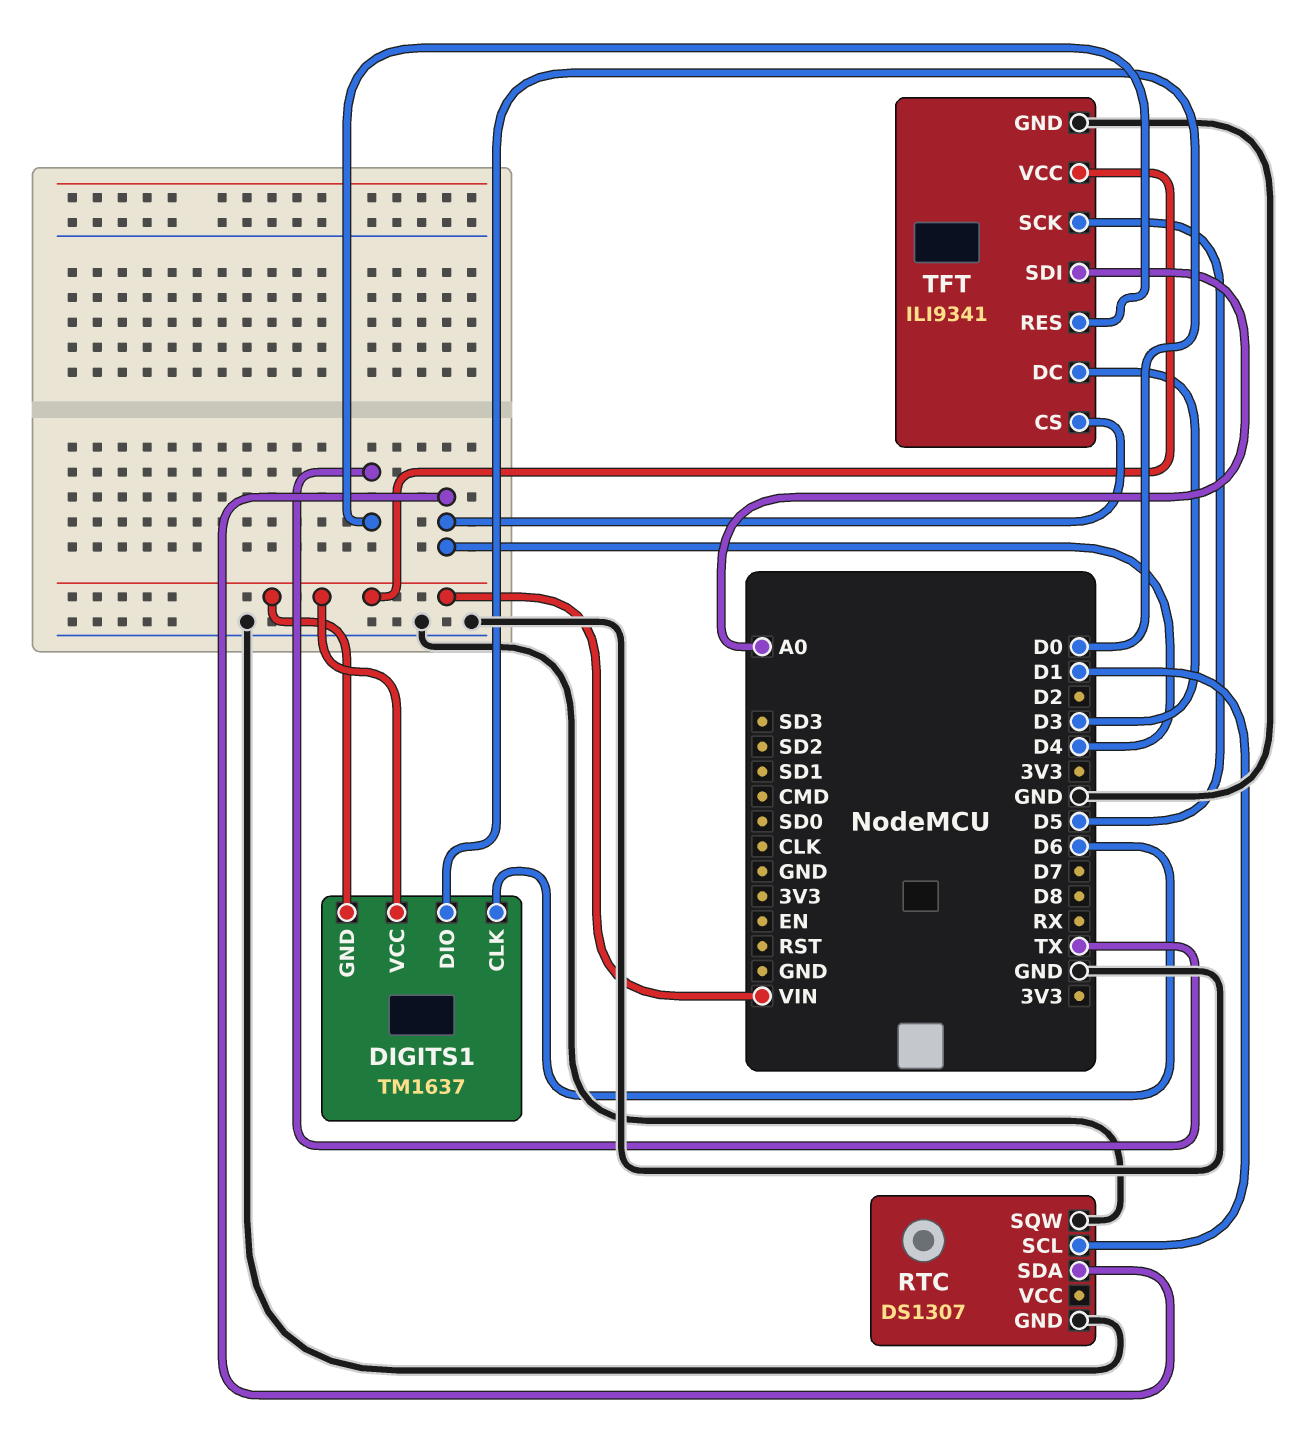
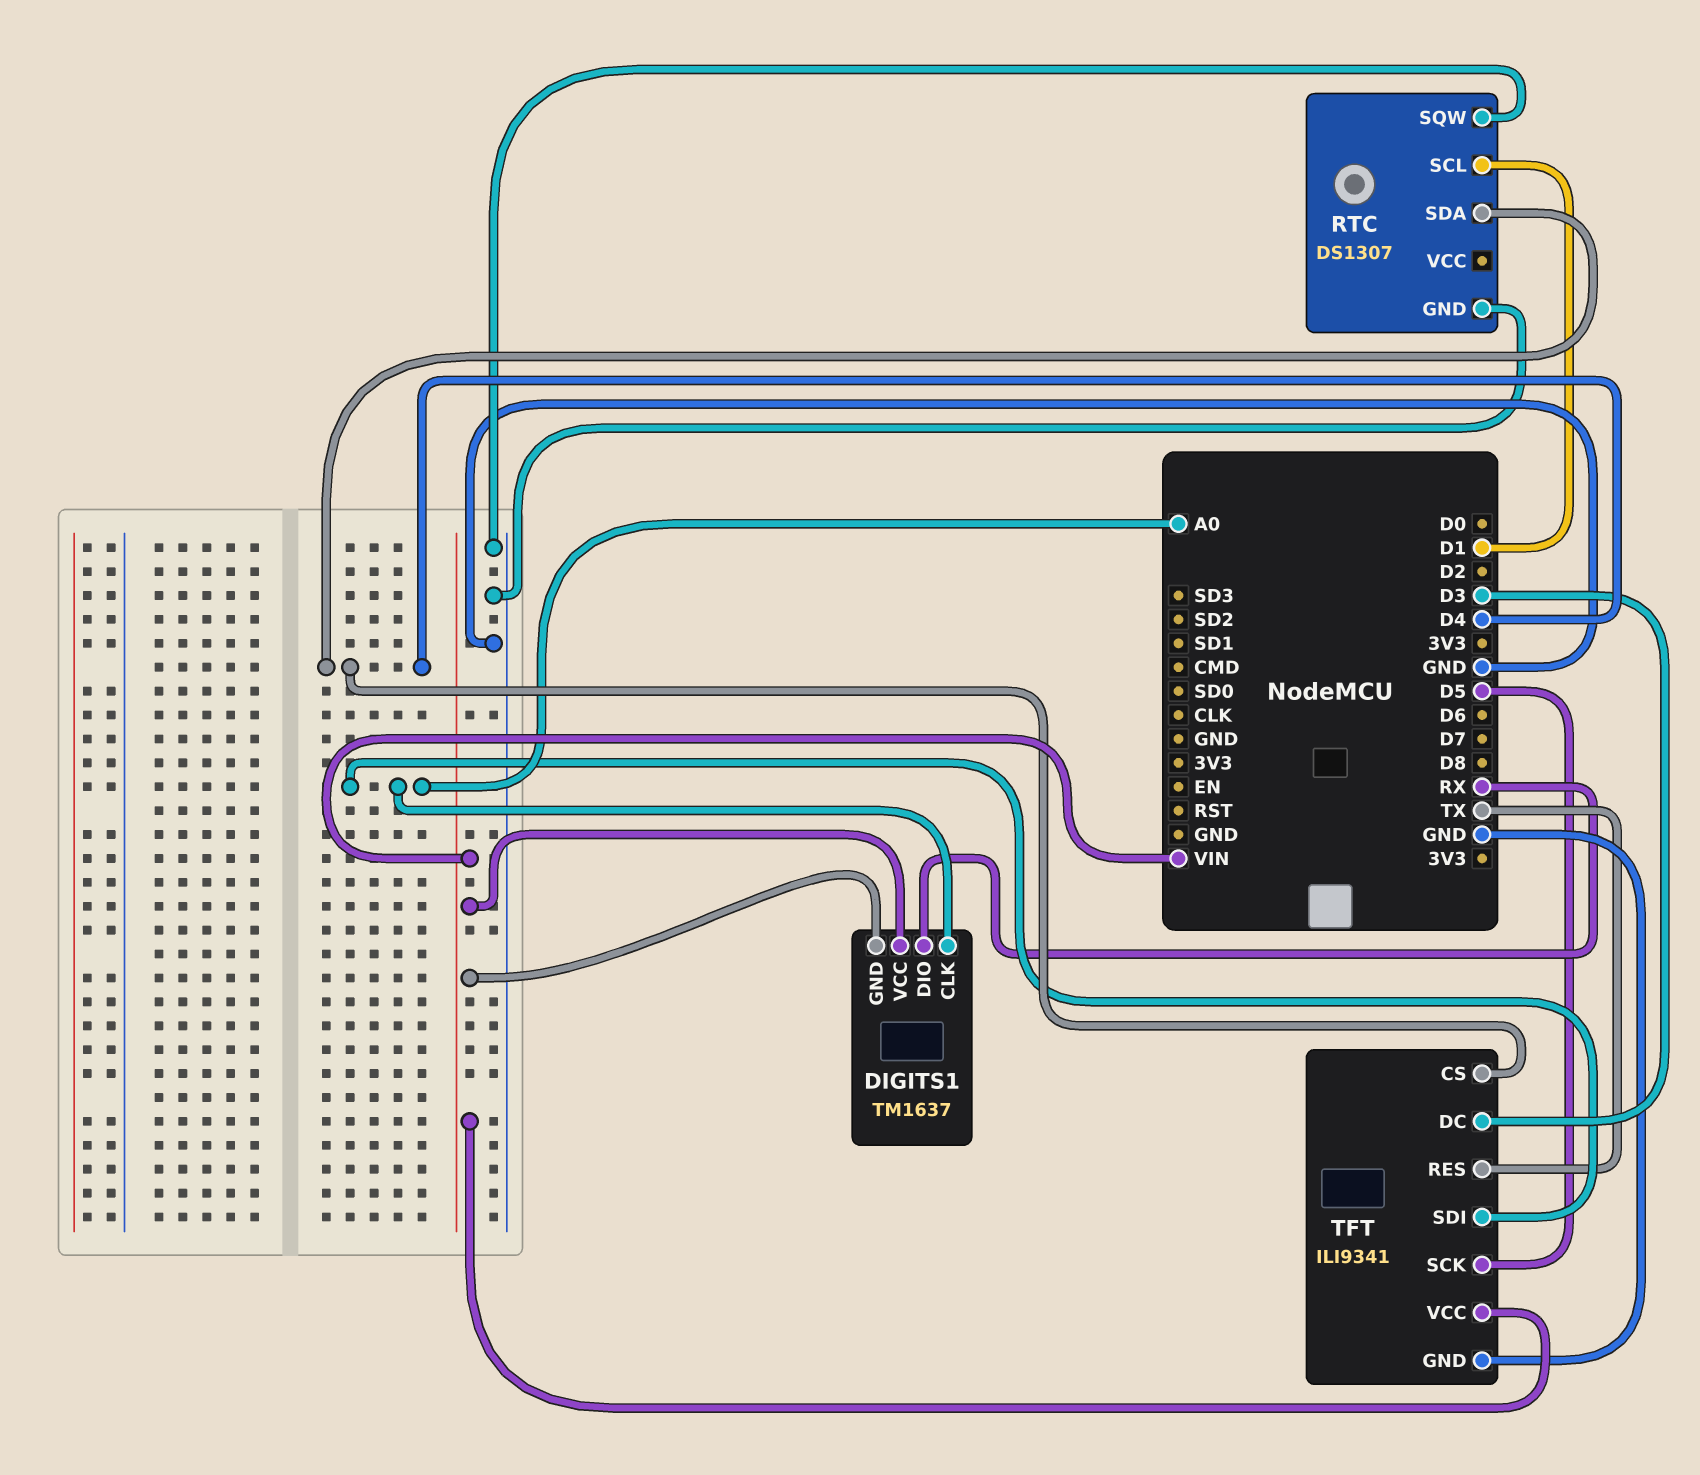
DIGITS1 pin CLK: D6 -> A0
DIGITS1 pin DIO: D0 -> RX

